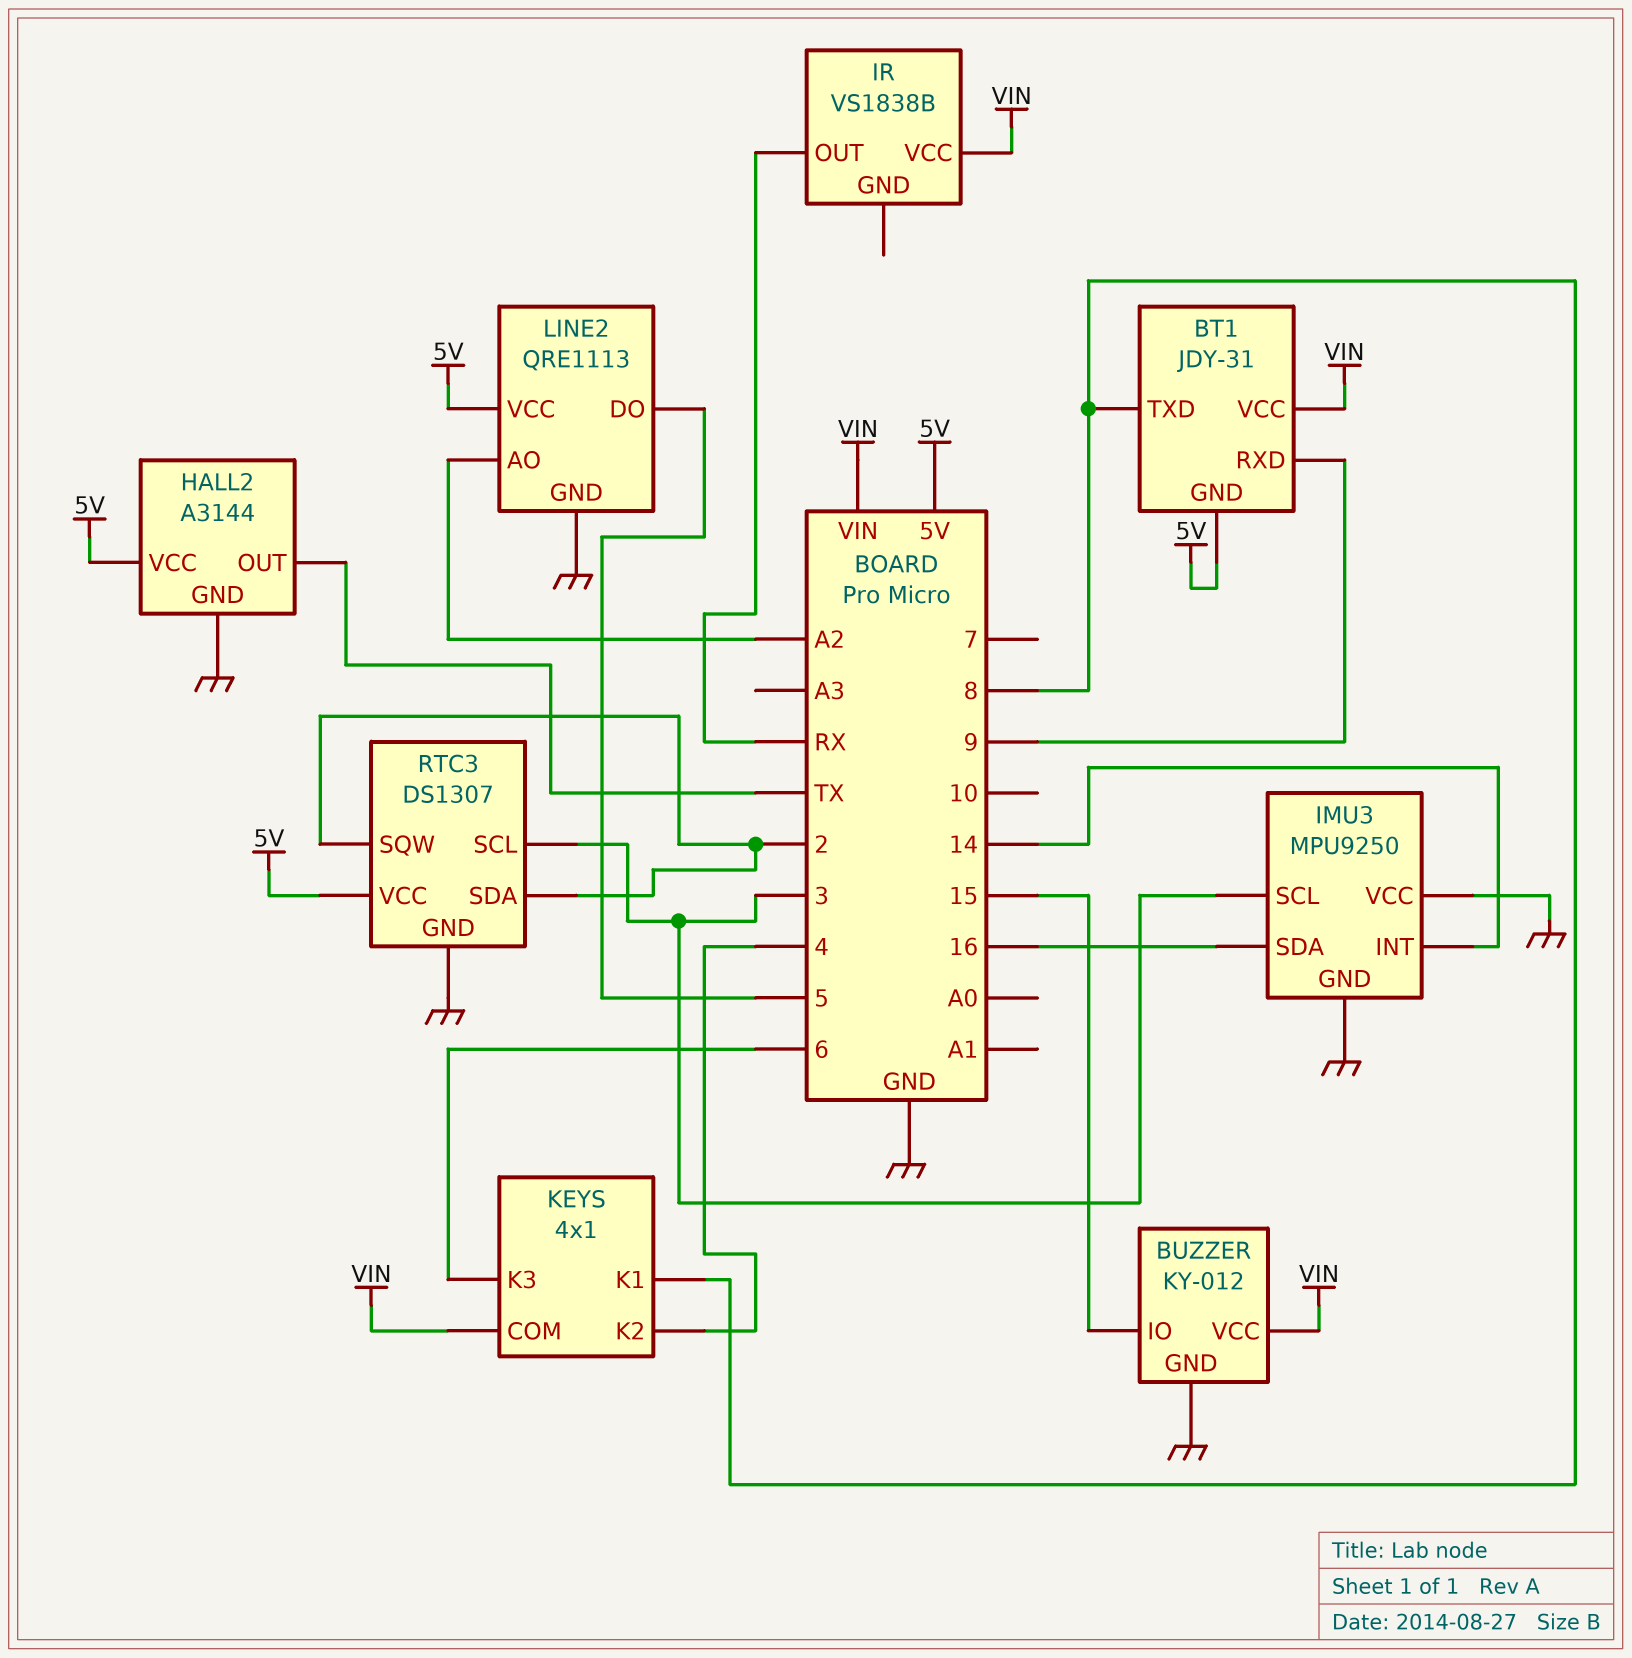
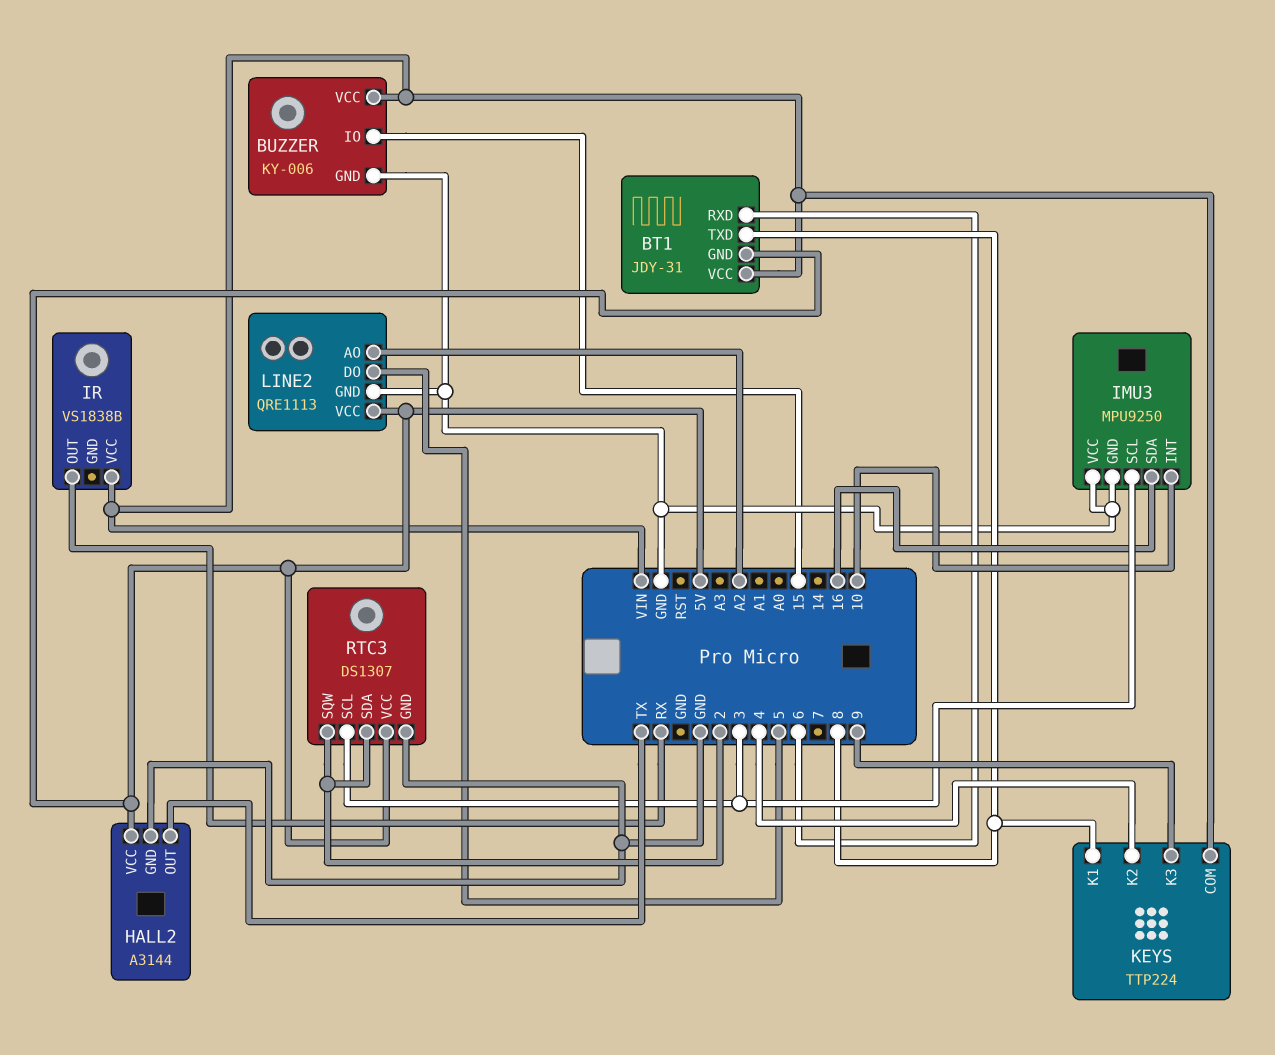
BT1 pin RXD: 9 -> 6
BUZZER: KY-012 -> KY-006
IMU3 pin INT: 14 -> 10
KEYS: 4x1 -> TTP224
KEYS pin K3: 6 -> 9

